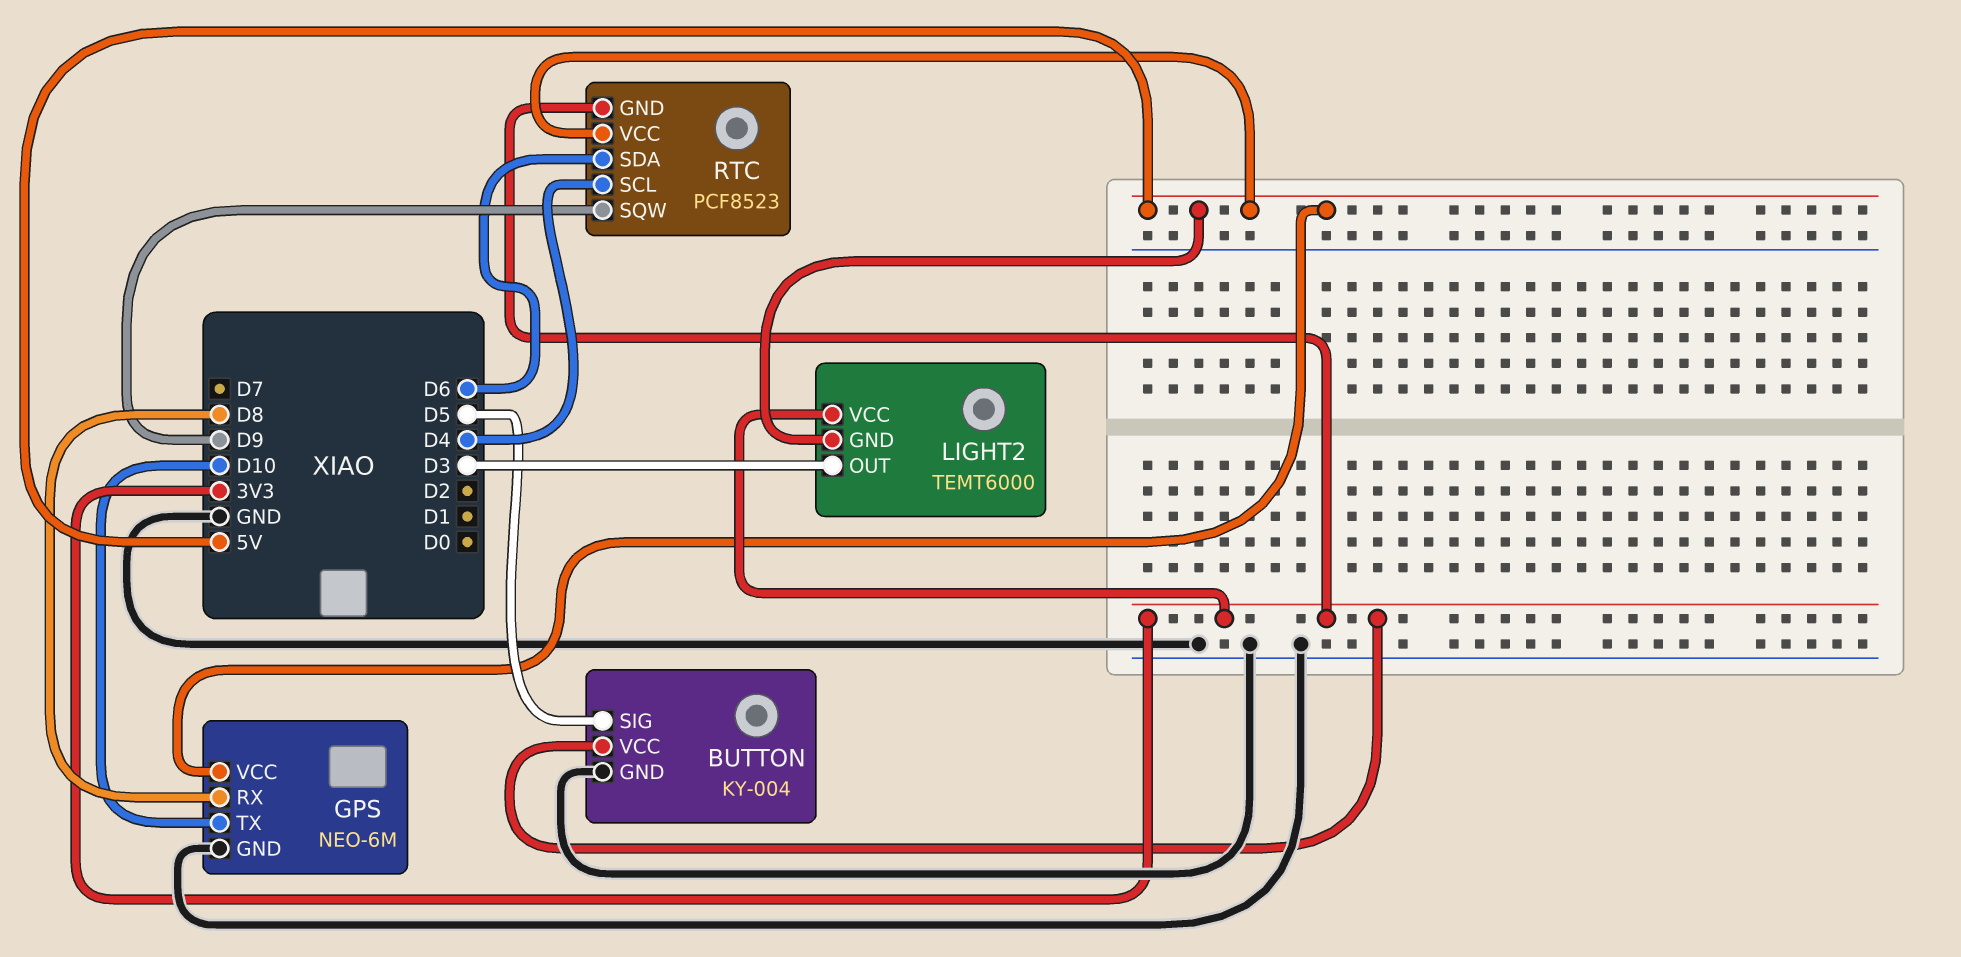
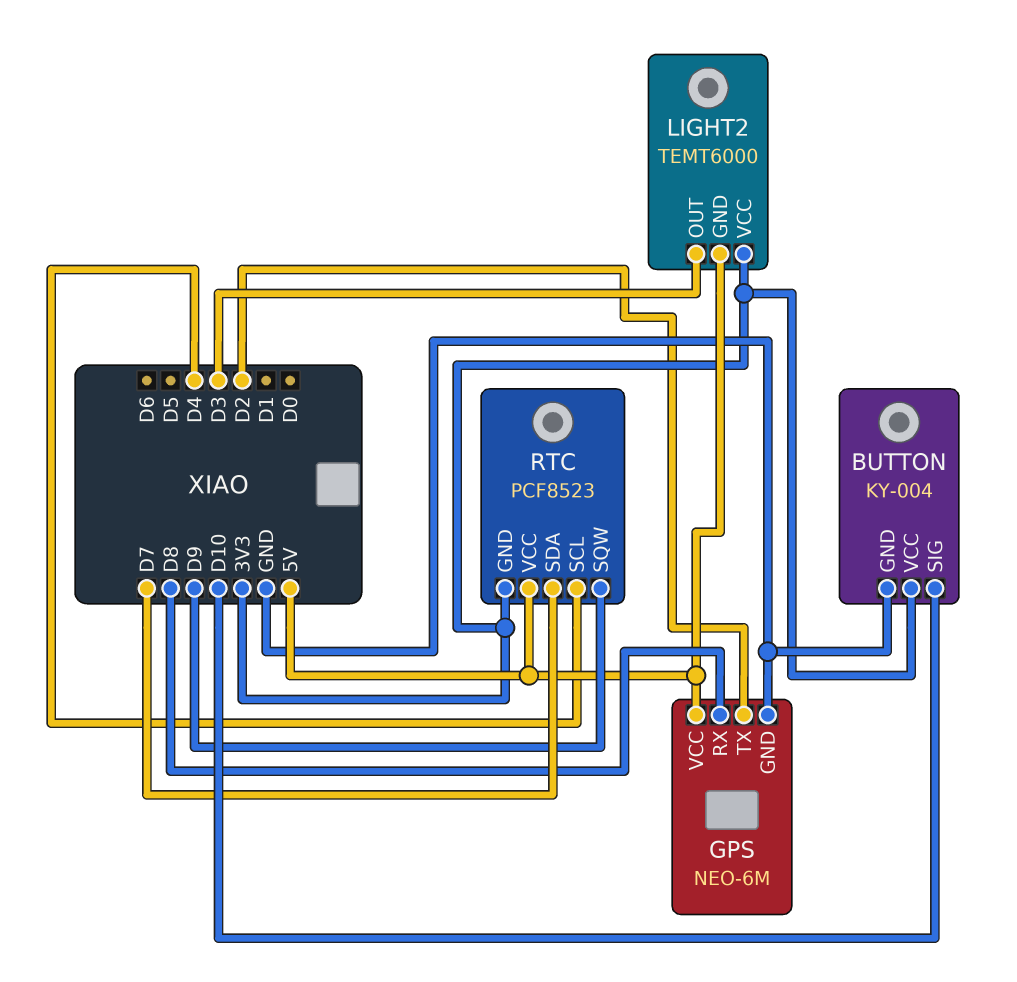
BUTTON pin SIG: D5 -> D10
GPS pin TX: D10 -> D2
RTC pin SDA: D6 -> D7

